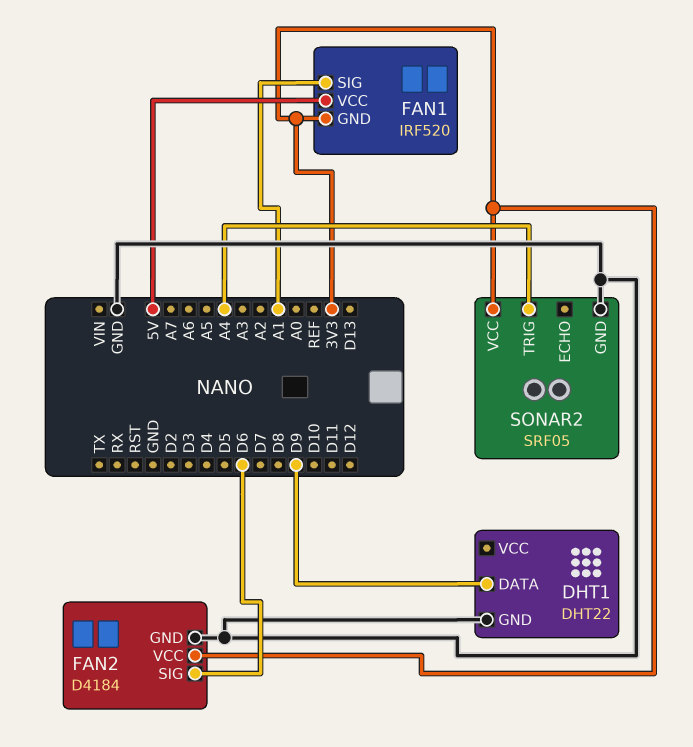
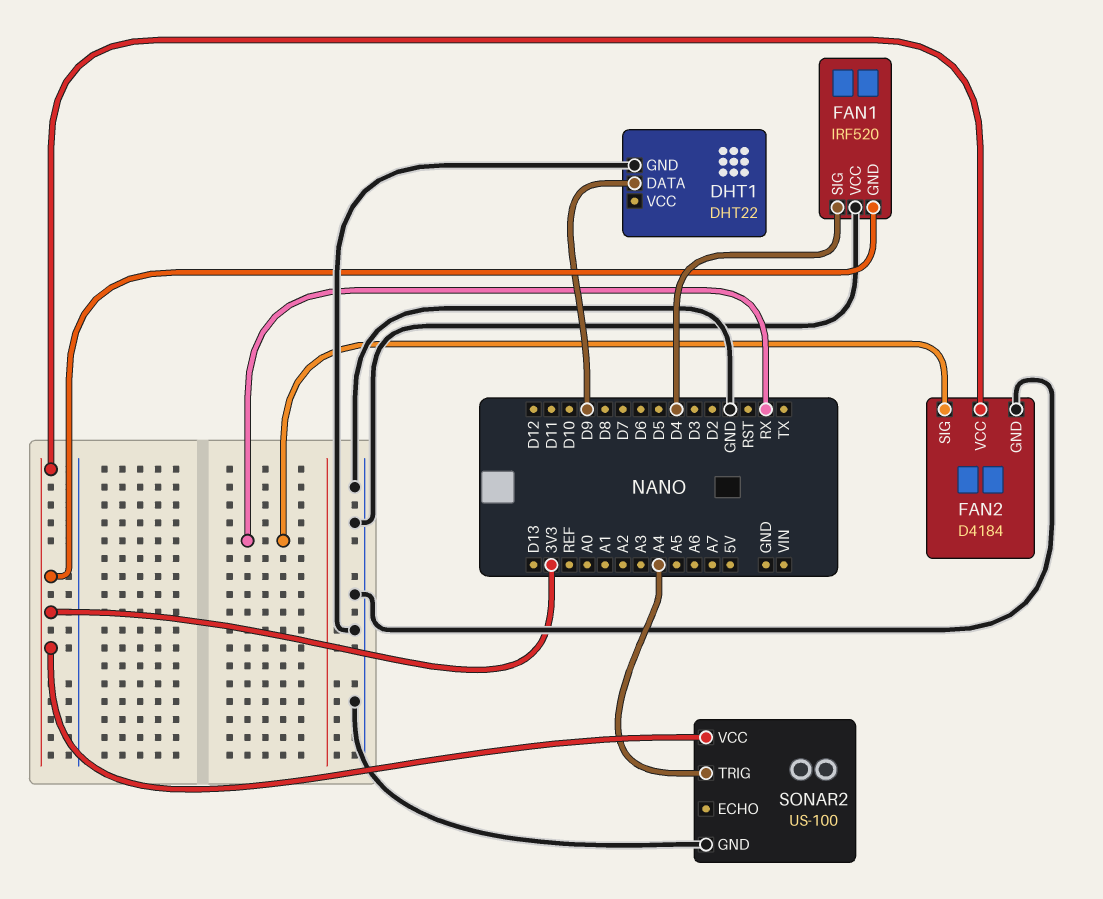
FAN1 pin SIG: A1 -> D4
FAN1 pin VCC: 5V -> GND
FAN2 pin SIG: D6 -> RX
SONAR2: SRF05 -> US-100

